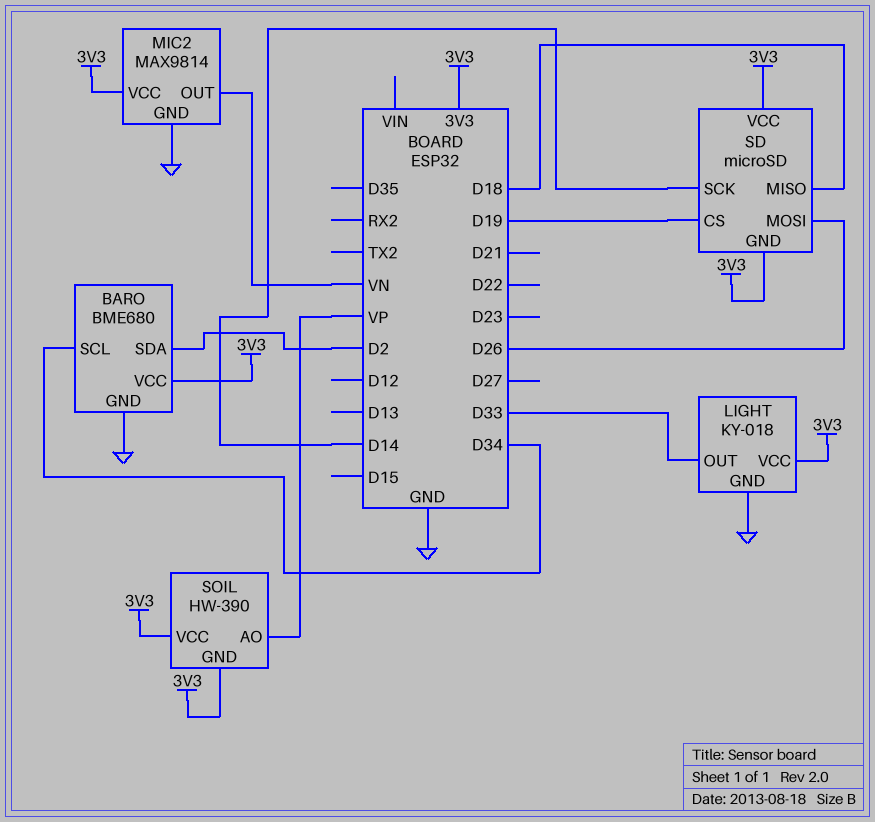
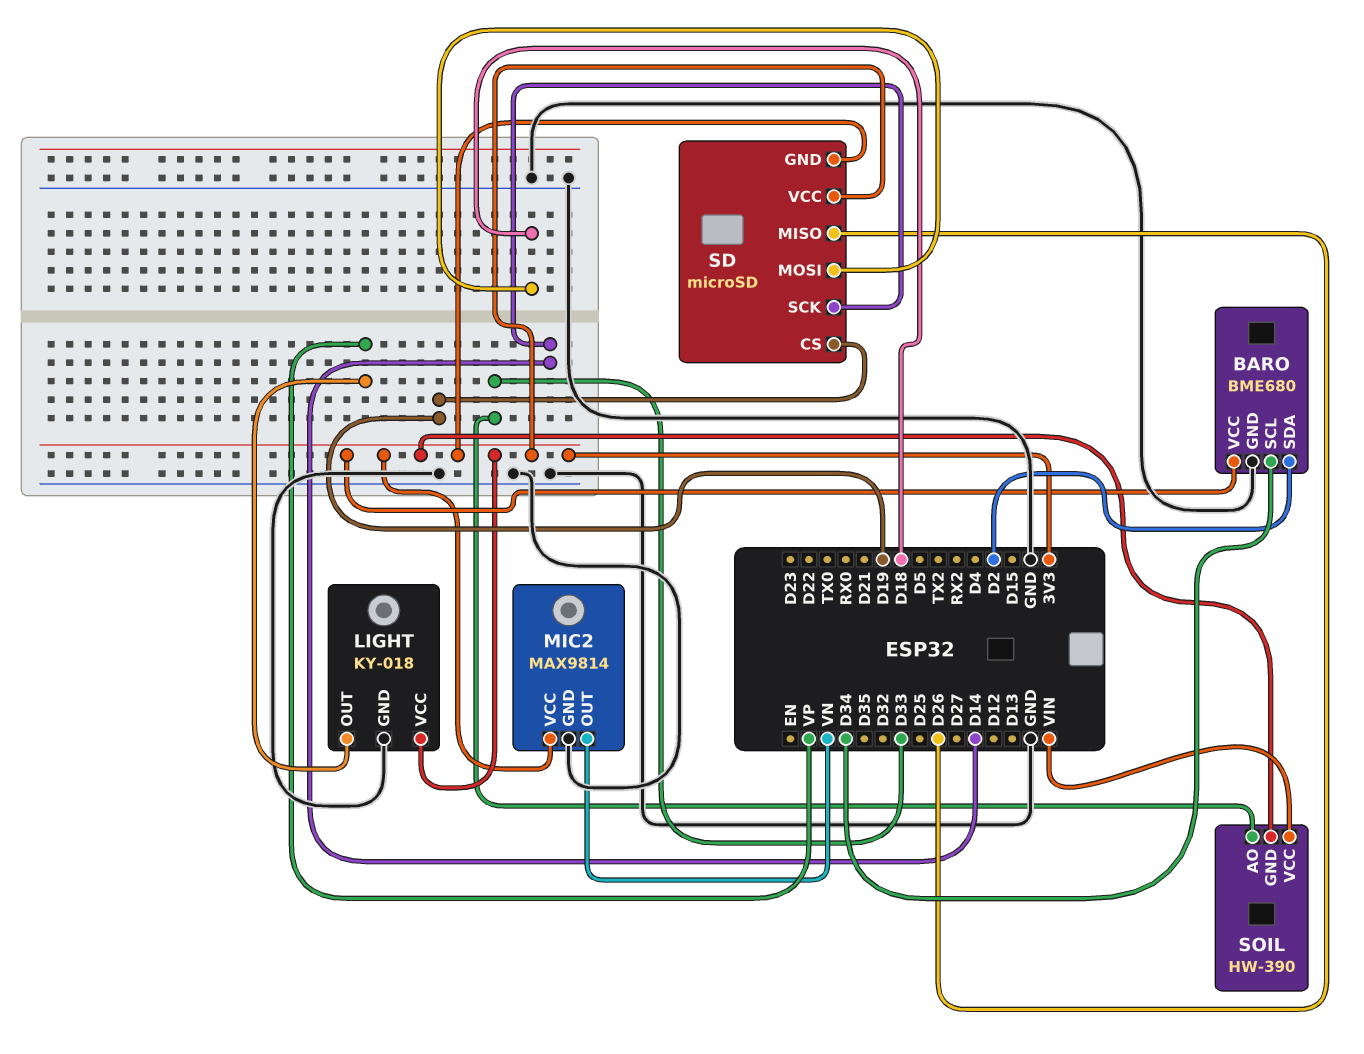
LIGHT pin OUT: D33 -> VP
SD pin MISO: D18 -> D26
SD pin MOSI: D26 -> D18
SOIL pin AO: VP -> D33
SOIL pin VCC: 3V3 -> VIN

